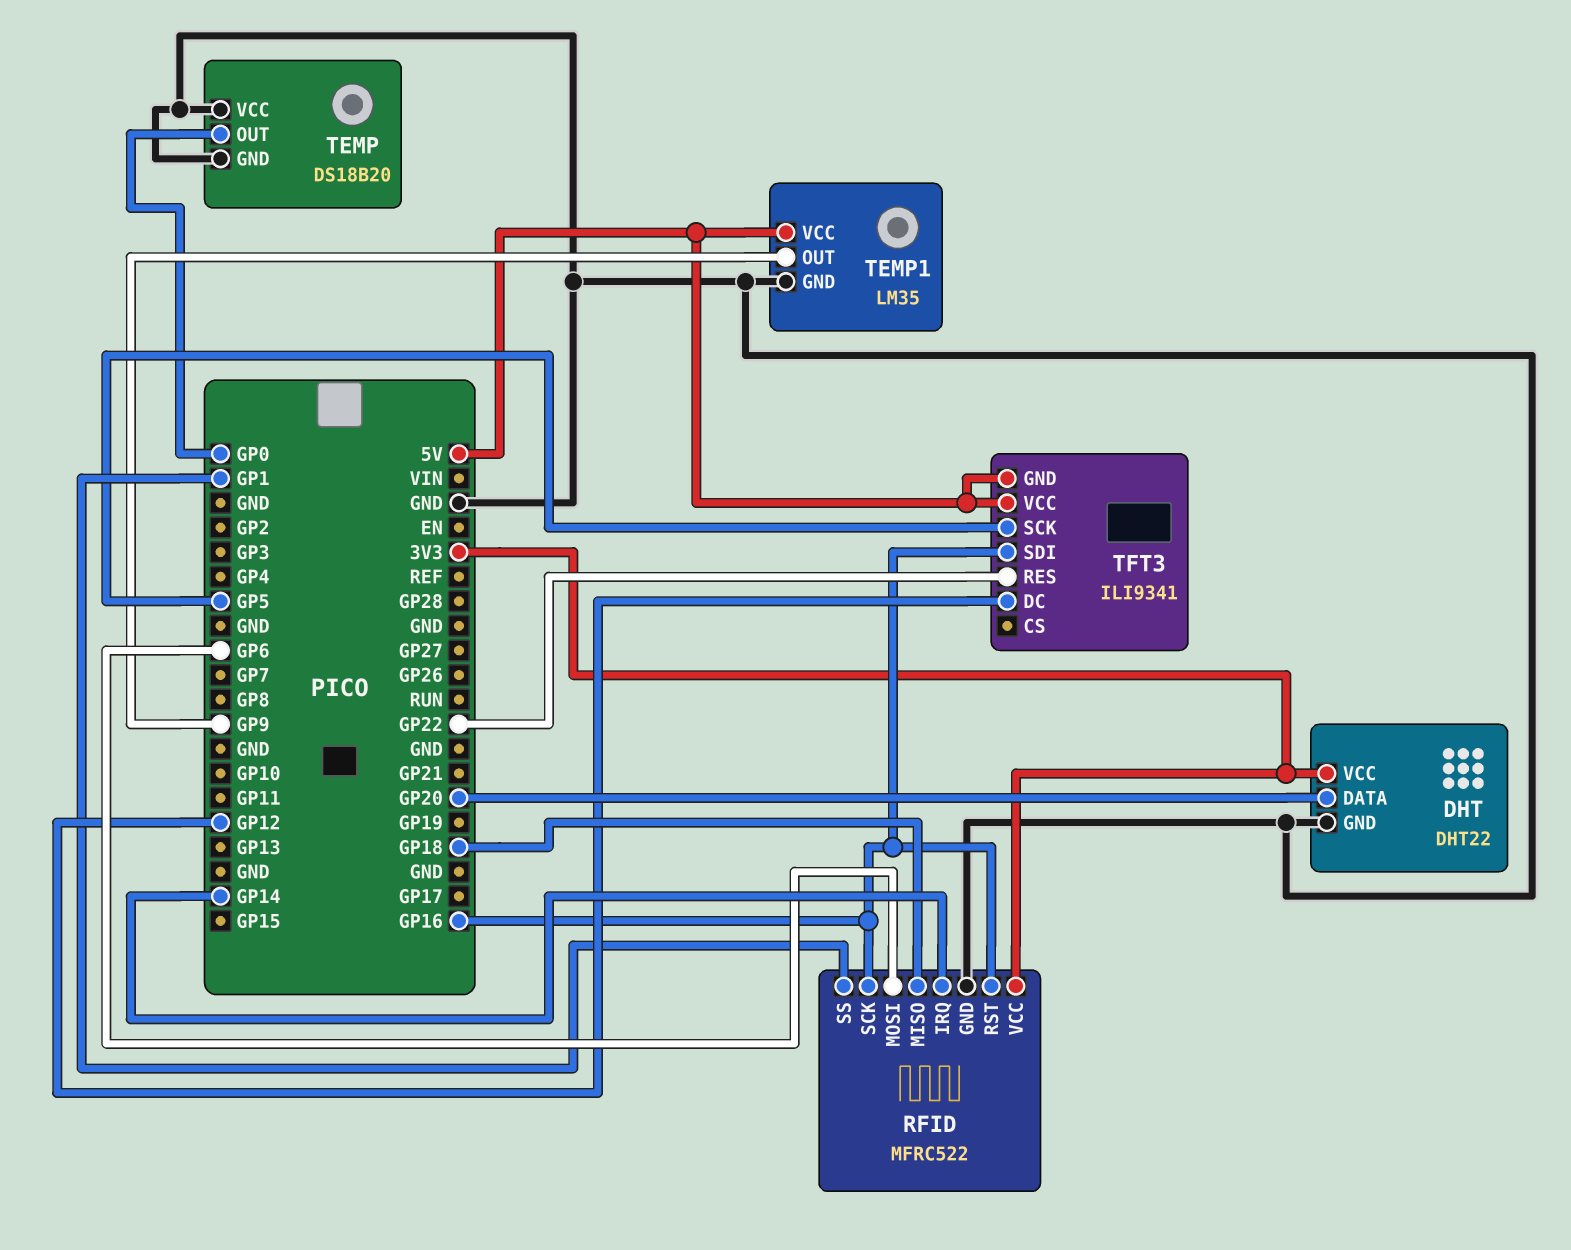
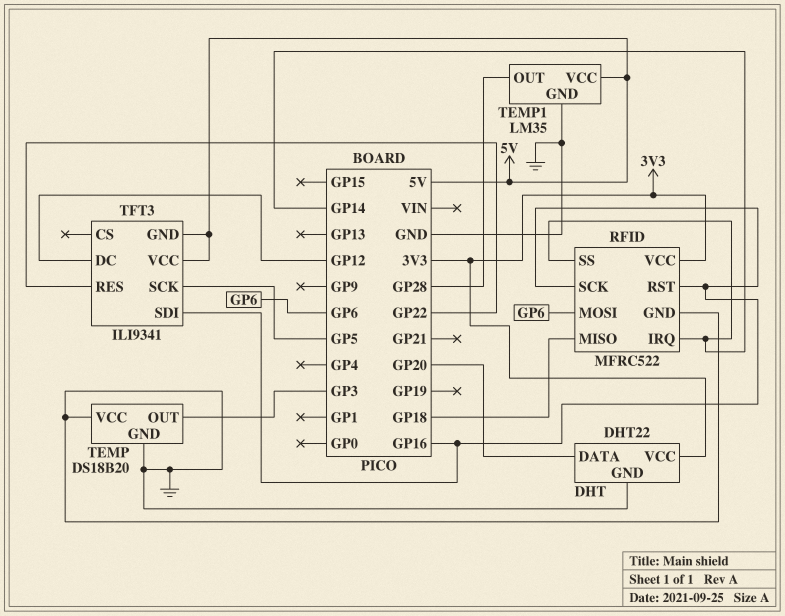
RFID pin SS: GP1 -> GP14
TEMP pin OUT: GP0 -> GP3
TEMP1 pin OUT: GP9 -> GP28

